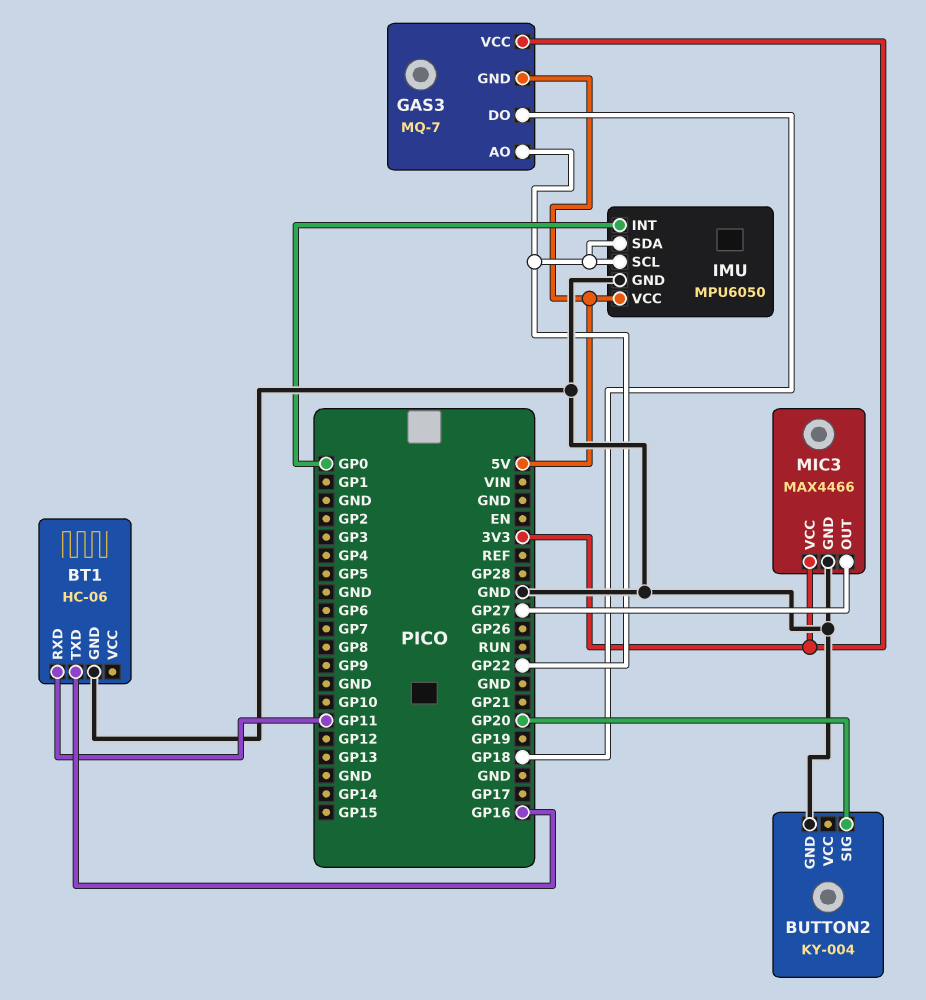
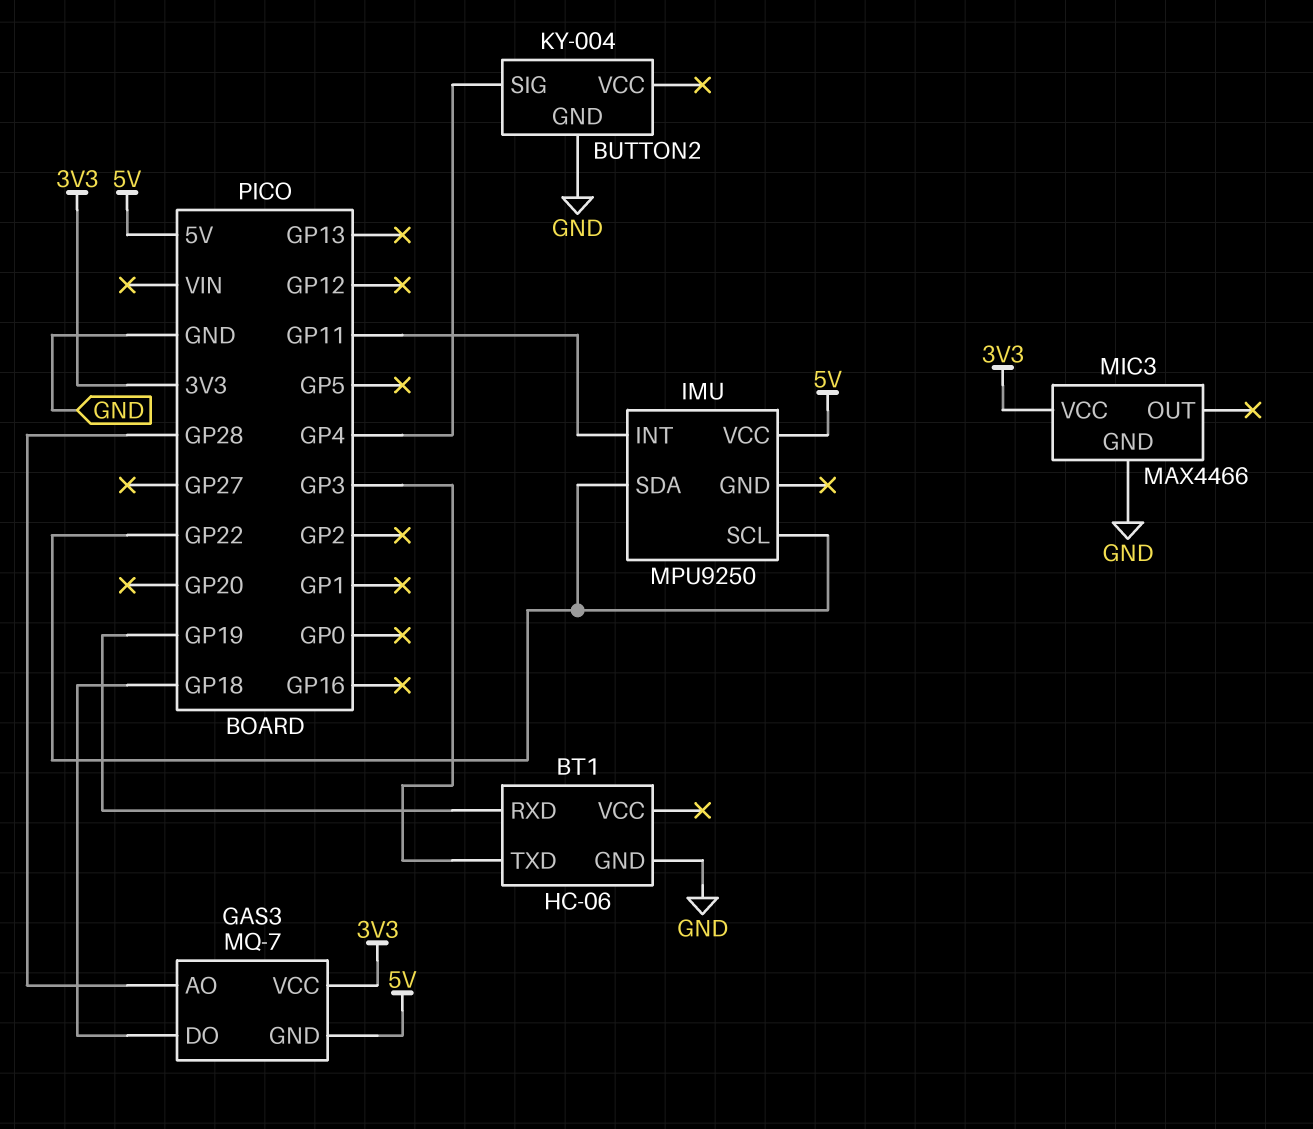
BT1 pin RXD: GP11 -> GP19
BT1 pin TXD: GP16 -> GP3
BUTTON2 pin SIG: GP20 -> GP4
GAS3 pin AO: GP22 -> GP28
IMU: MPU6050 -> MPU9250
IMU pin GND: GND -> none
IMU pin INT: GP0 -> GP11
MIC3 pin OUT: GP27 -> none

